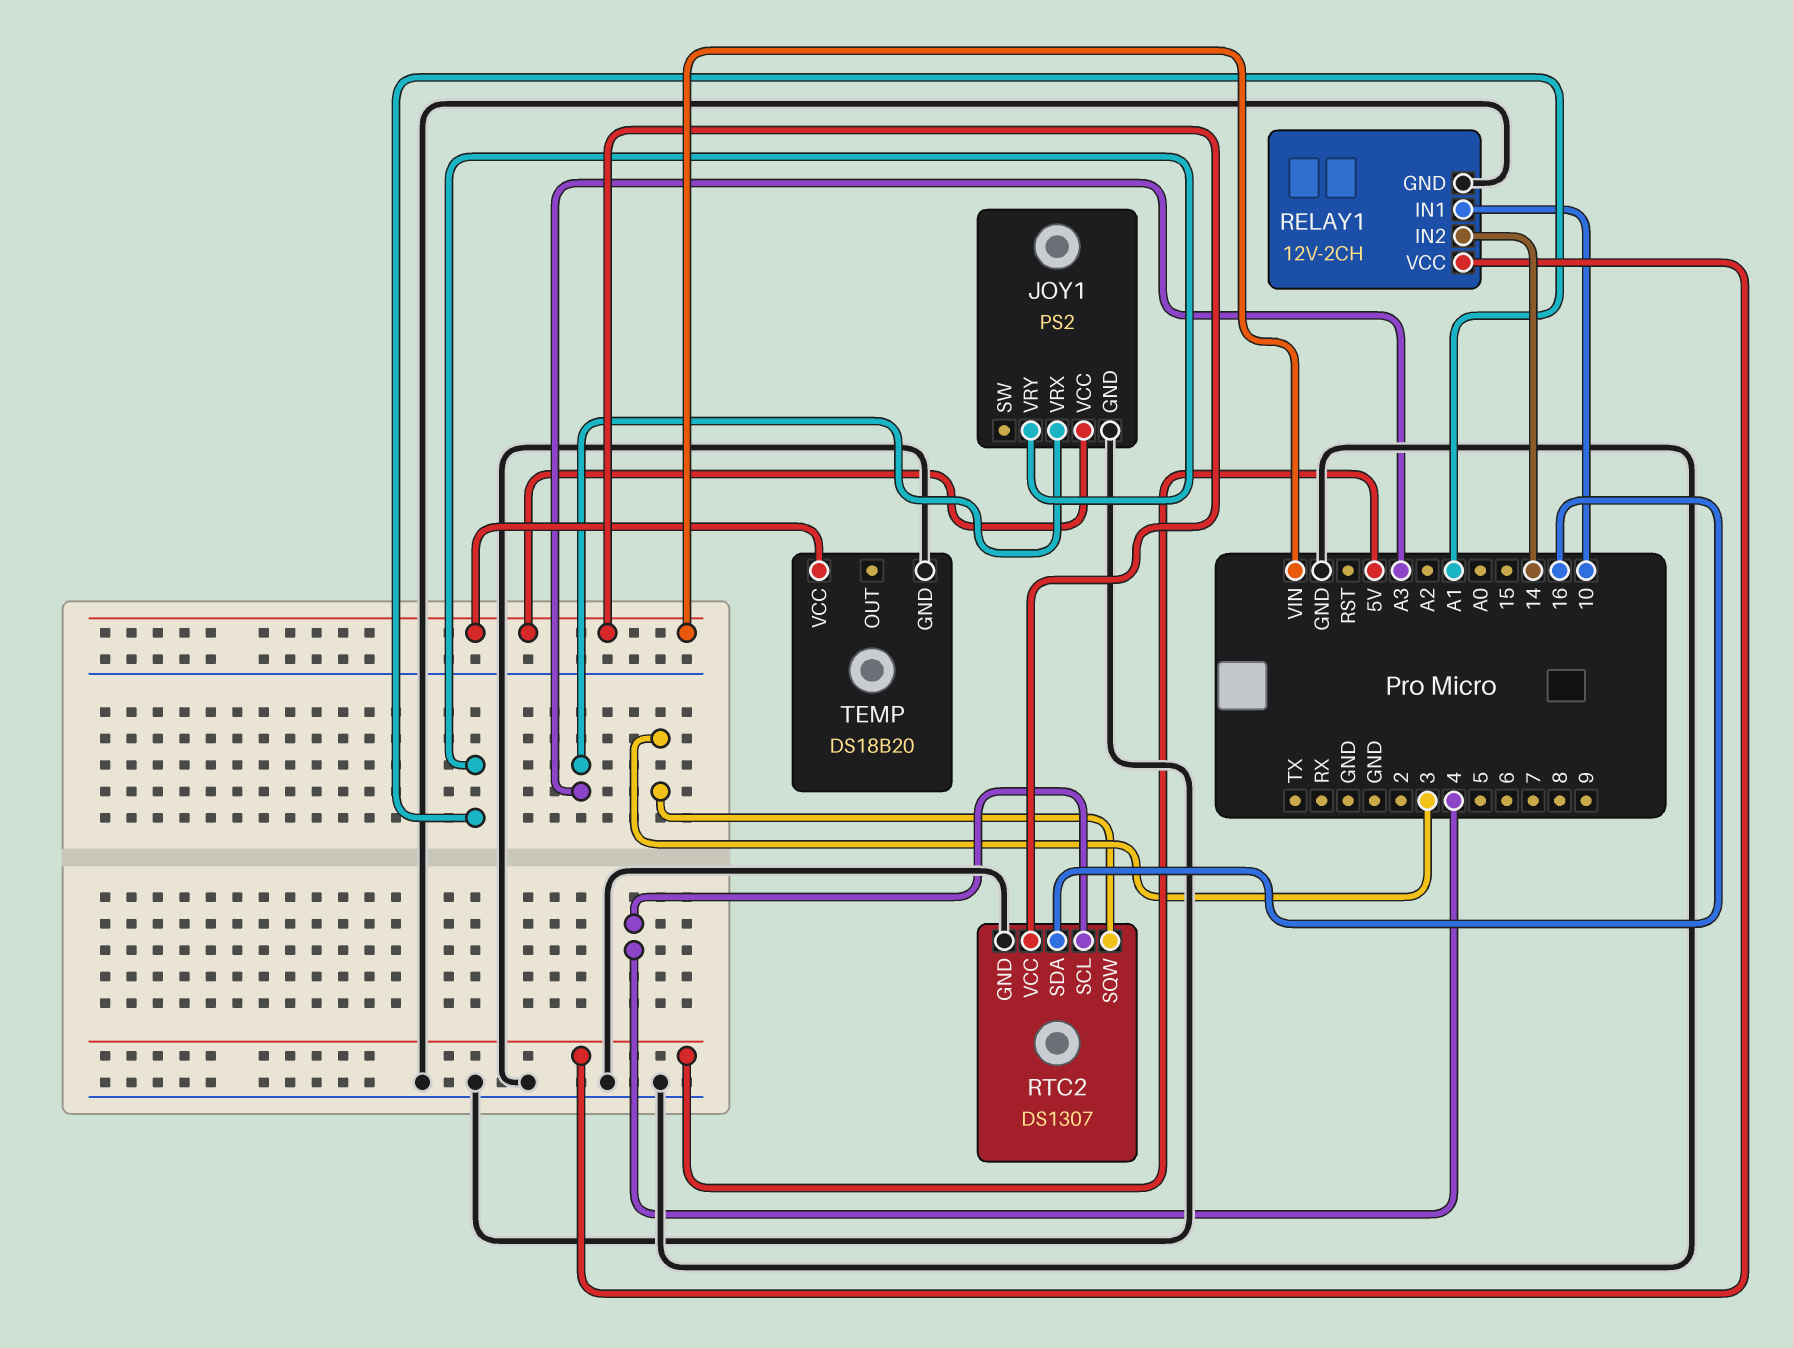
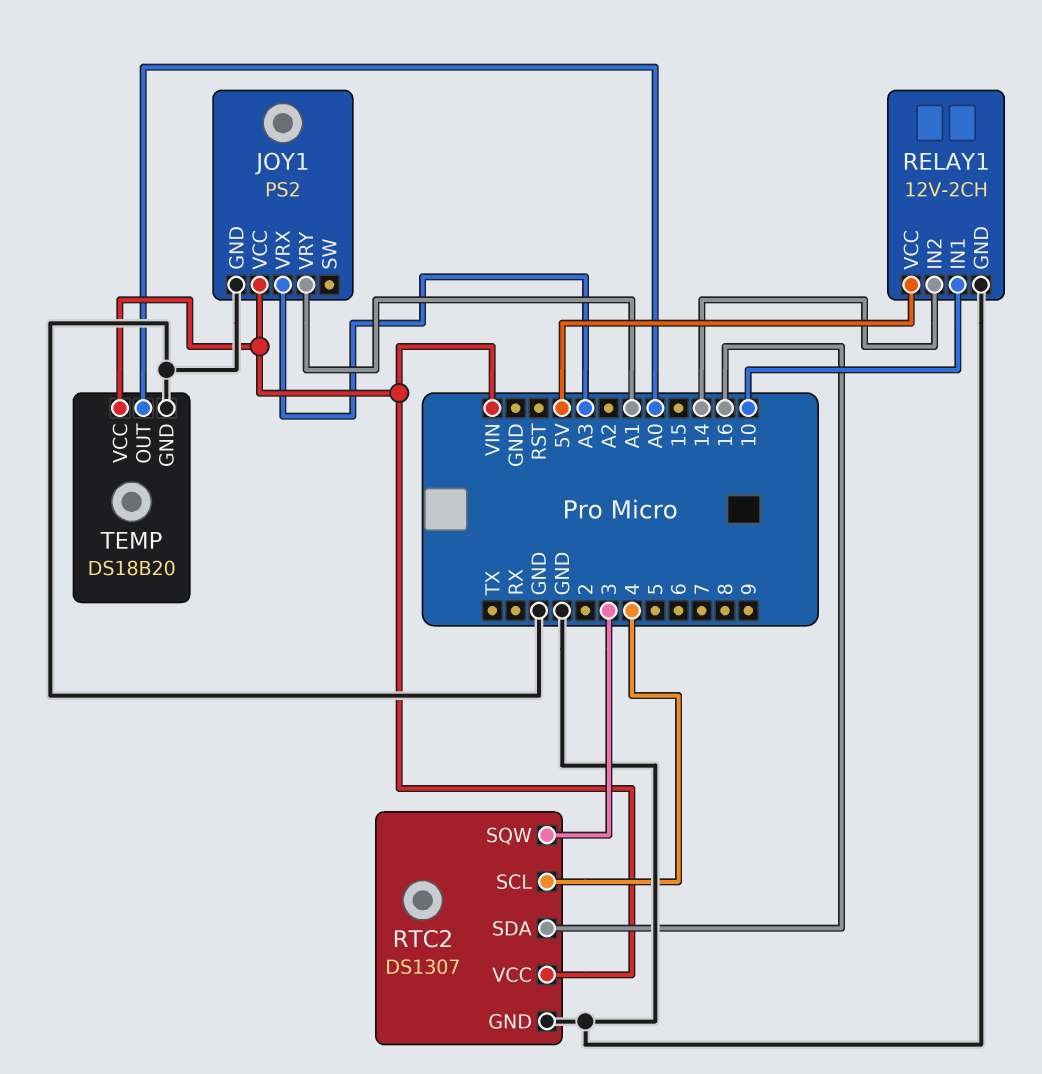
TEMP pin OUT: none -> A0

